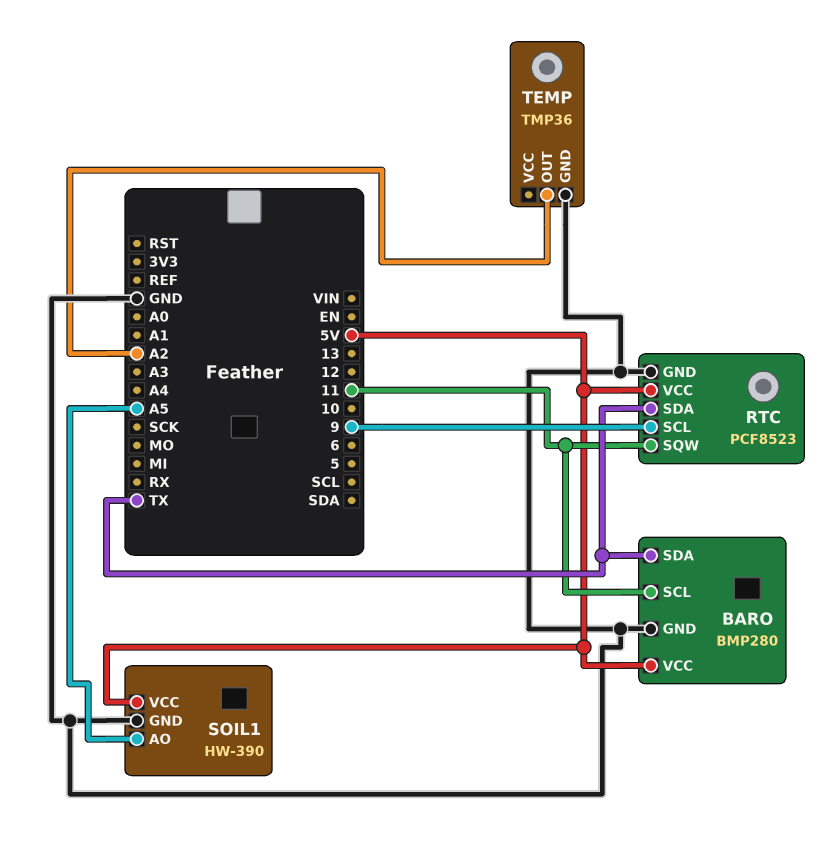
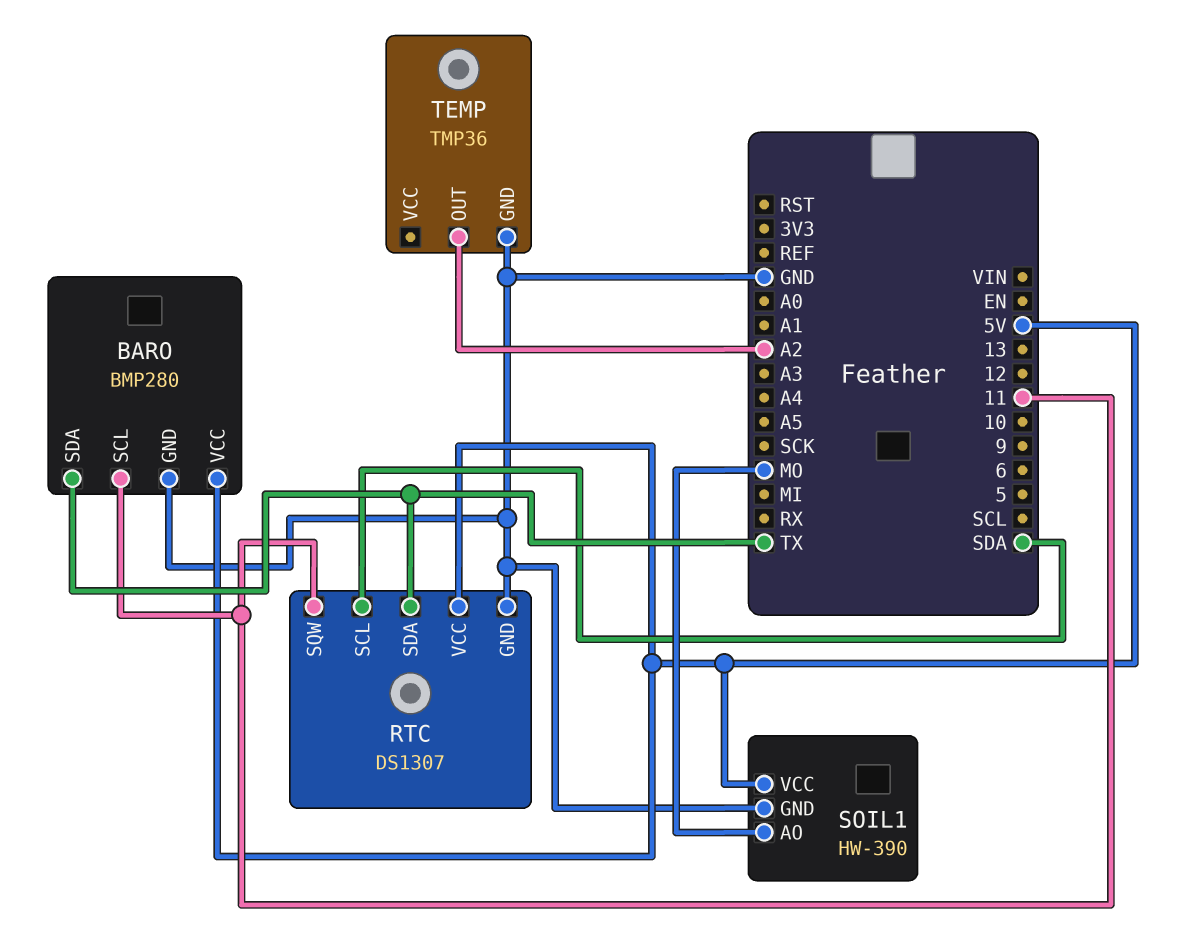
RTC: PCF8523 -> DS1307
RTC pin SCL: 9 -> SDA
SOIL1 pin AO: A5 -> MO

